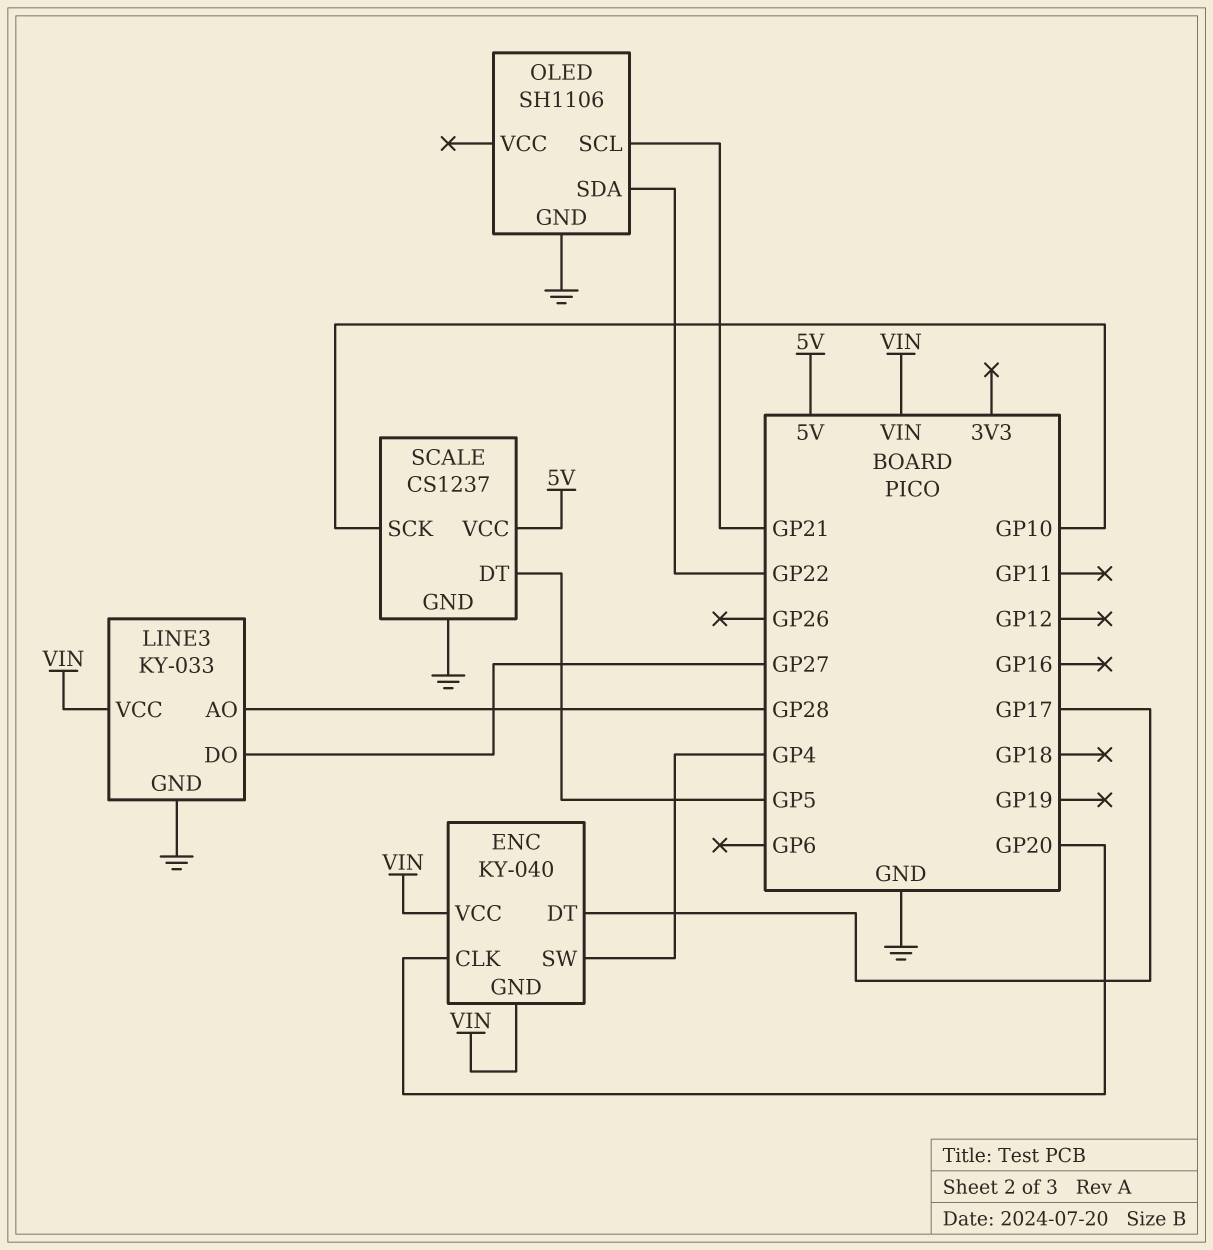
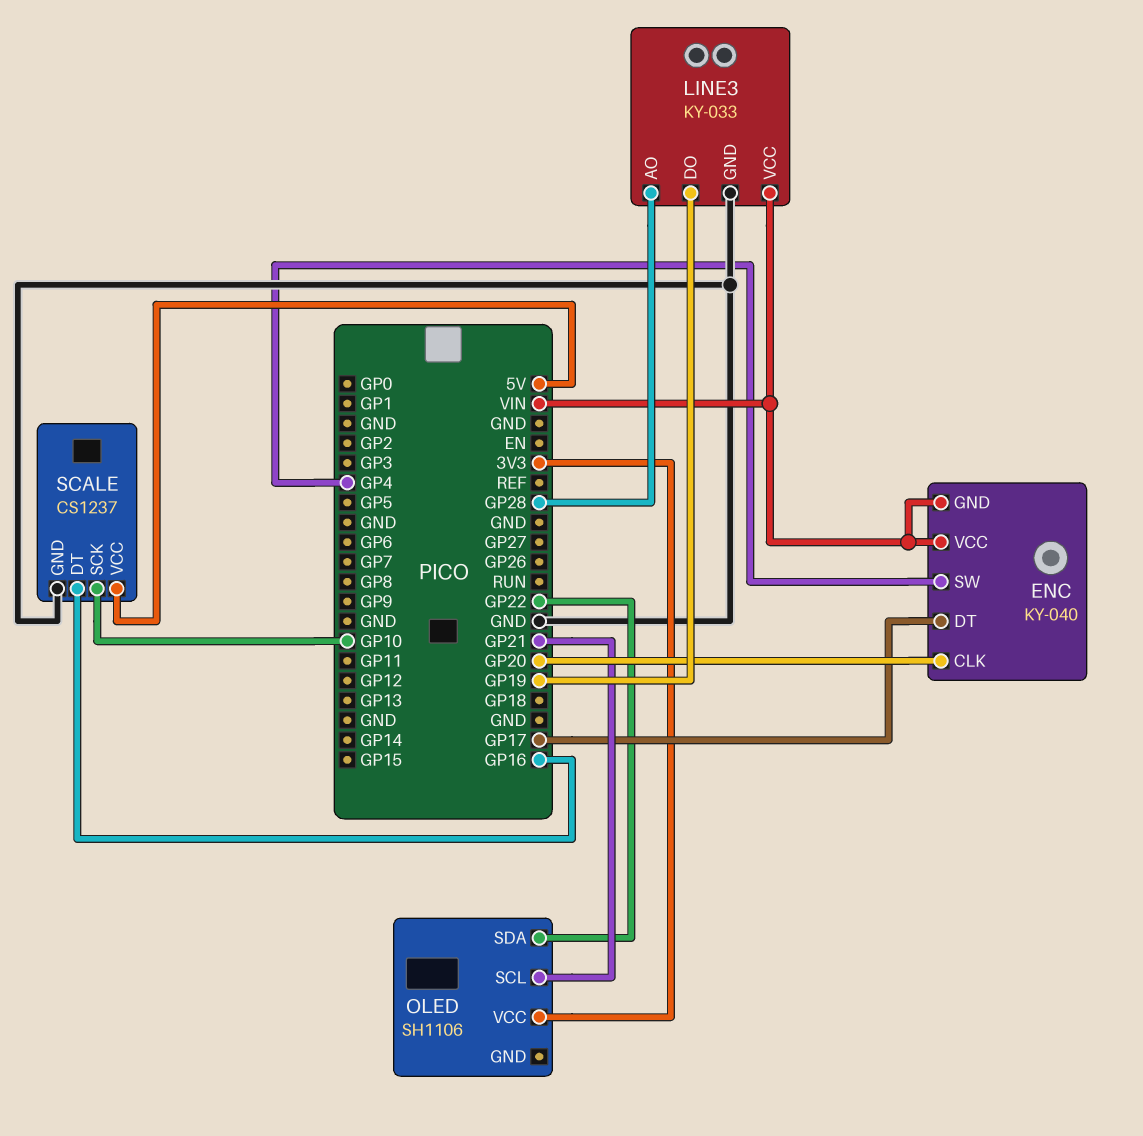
LINE3 pin DO: GP27 -> GP19
OLED pin GND: GND -> none
OLED pin VCC: none -> 3V3
SCALE pin DT: GP5 -> GP16

